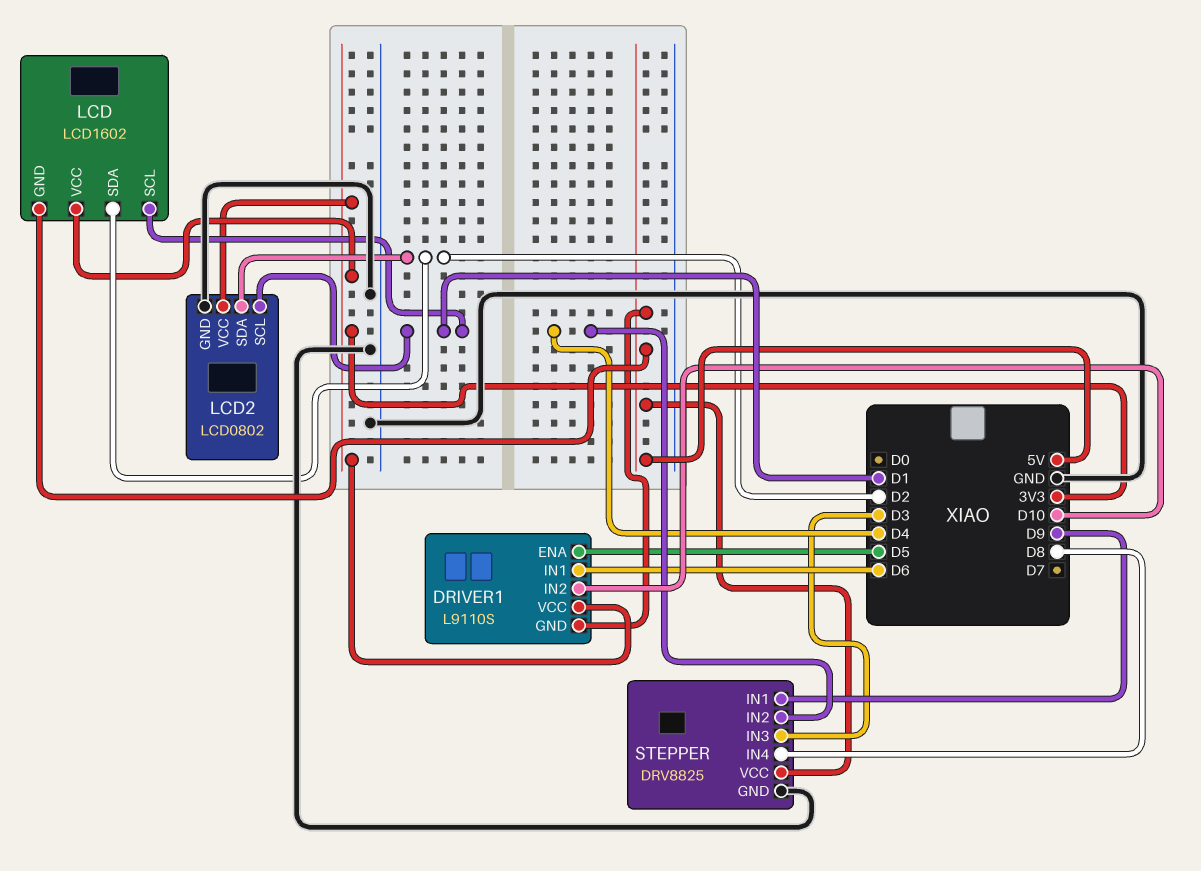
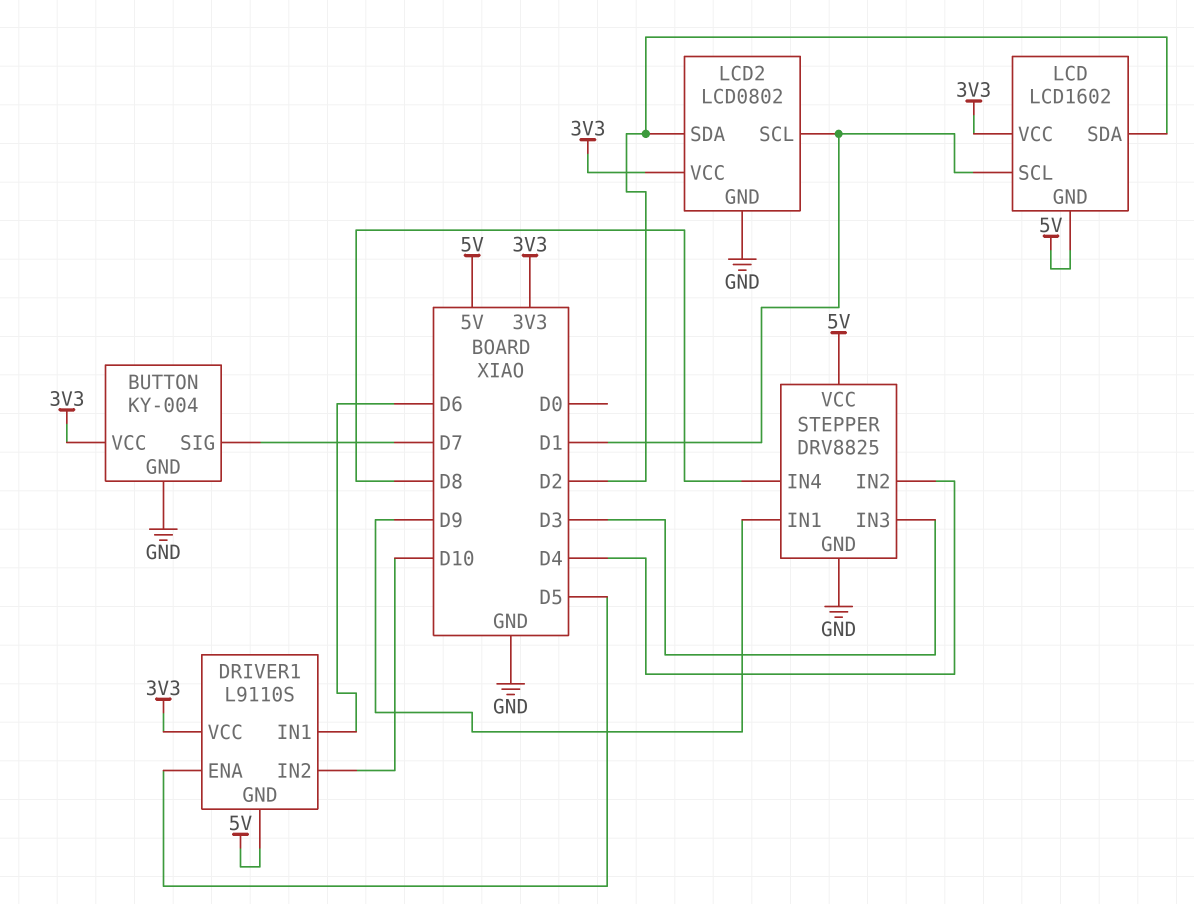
BUTTON: none -> KY-004
BUTTON pin GND: none -> GND
BUTTON pin SIG: none -> D7
BUTTON pin VCC: none -> 3V3

